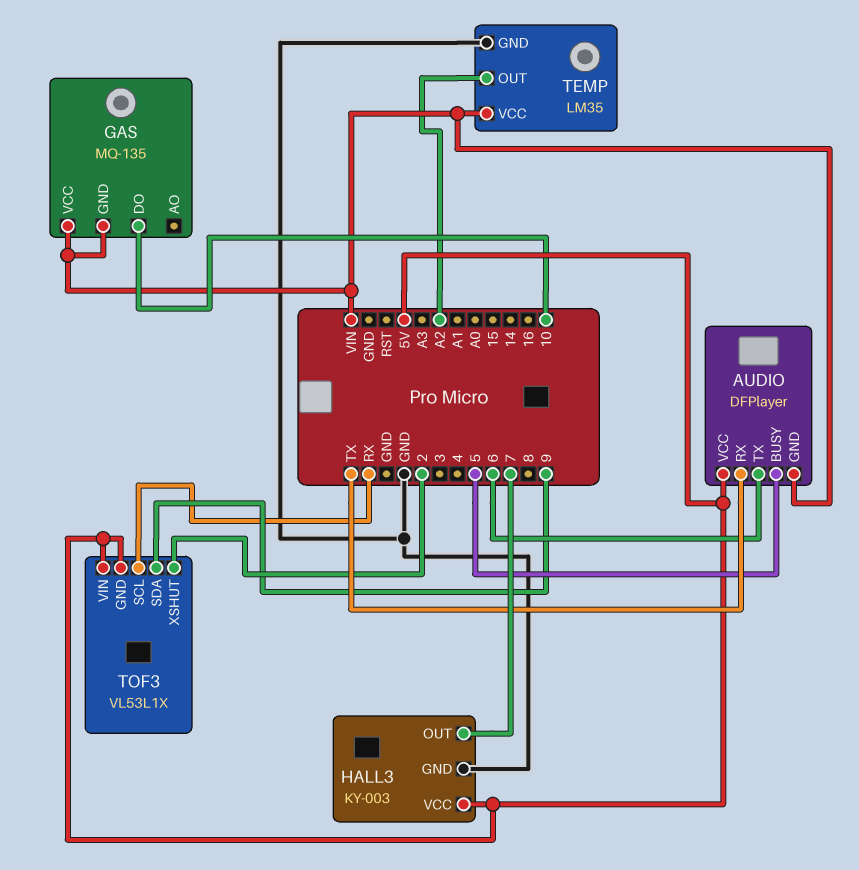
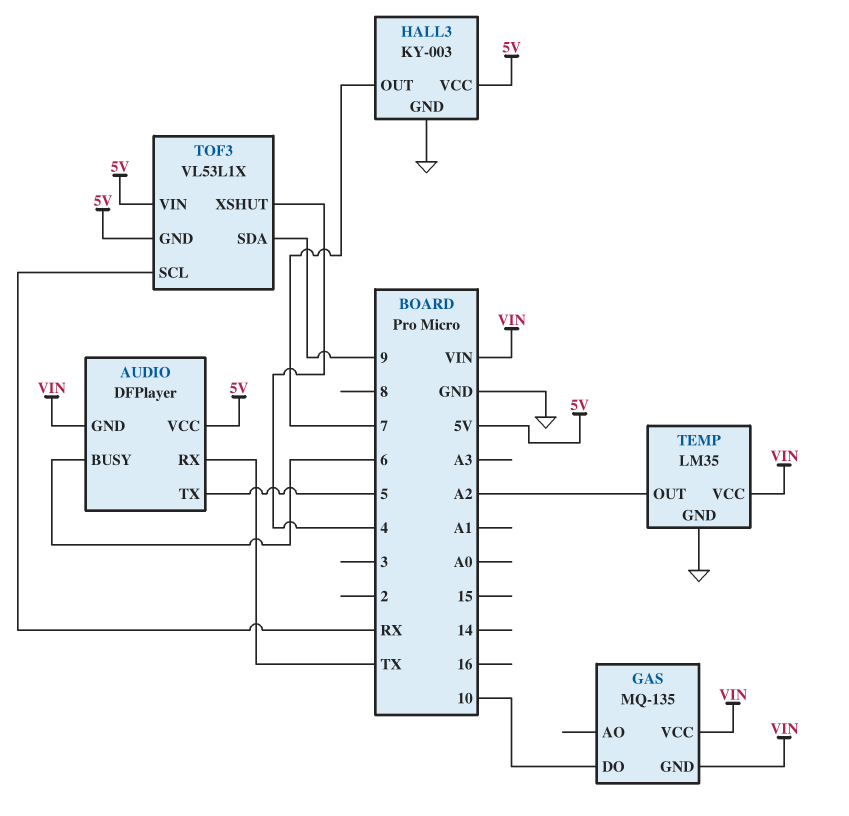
AUDIO pin BUSY: 5 -> 6
AUDIO pin TX: 6 -> 5
TOF3 pin XSHUT: 2 -> 4

